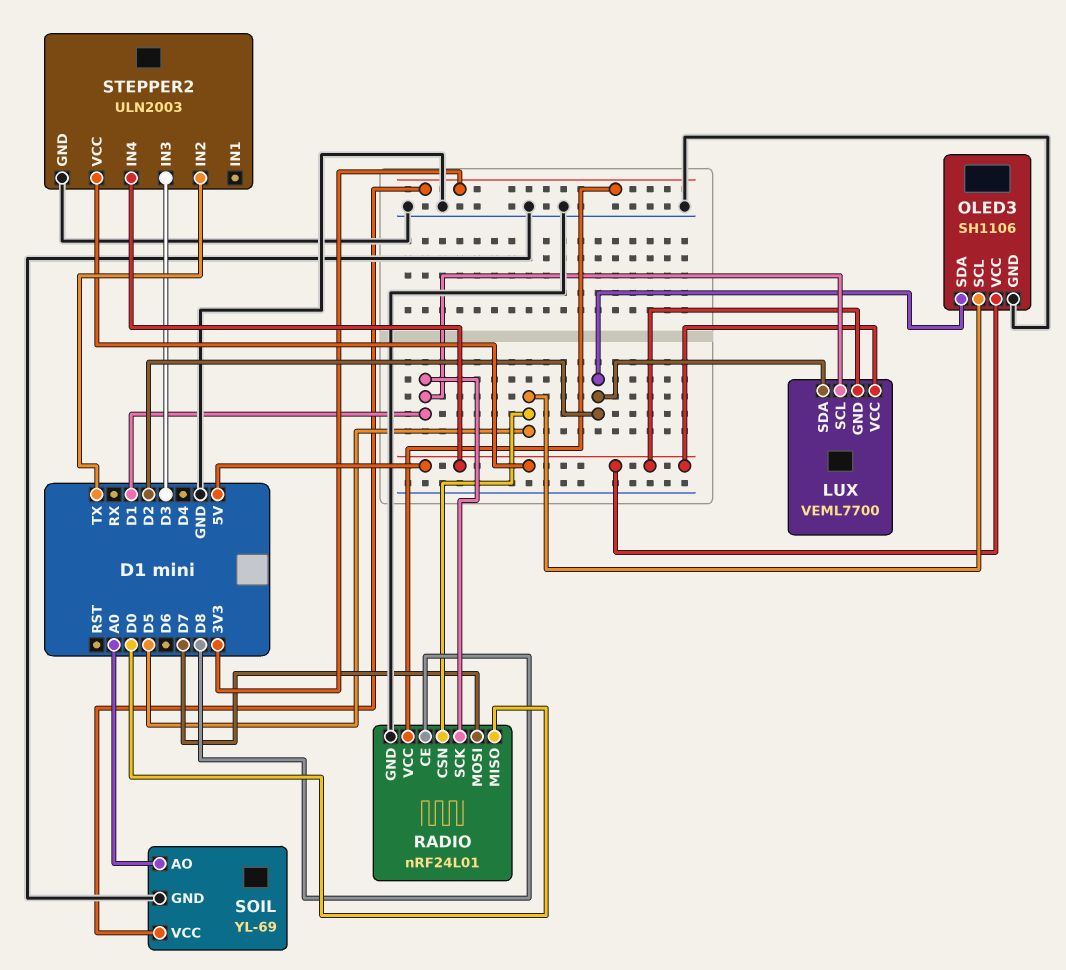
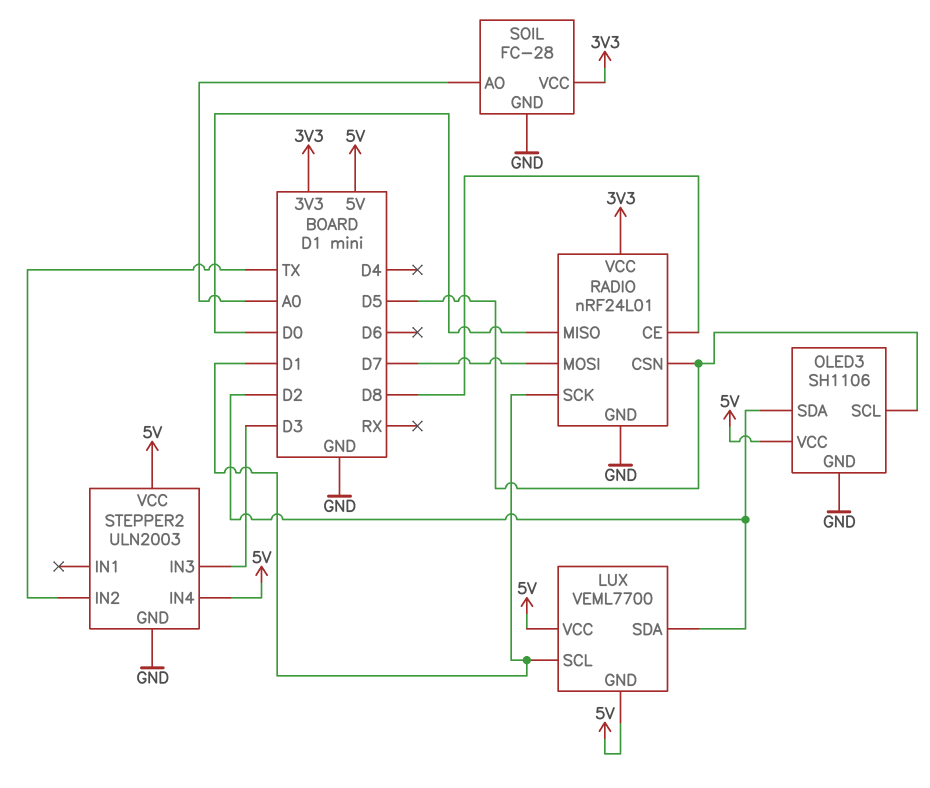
SOIL: YL-69 -> FC-28

